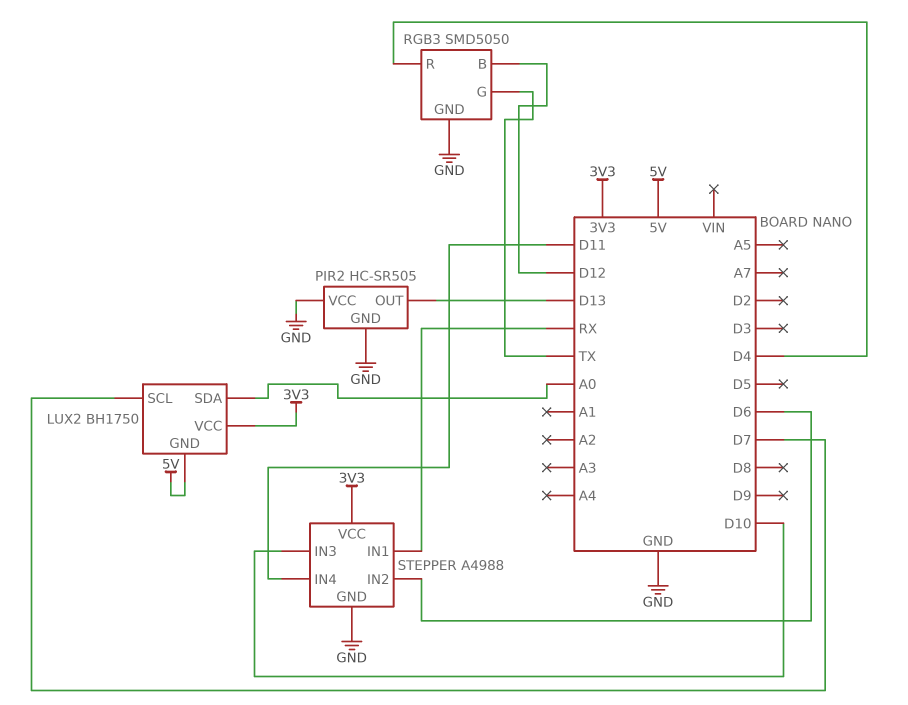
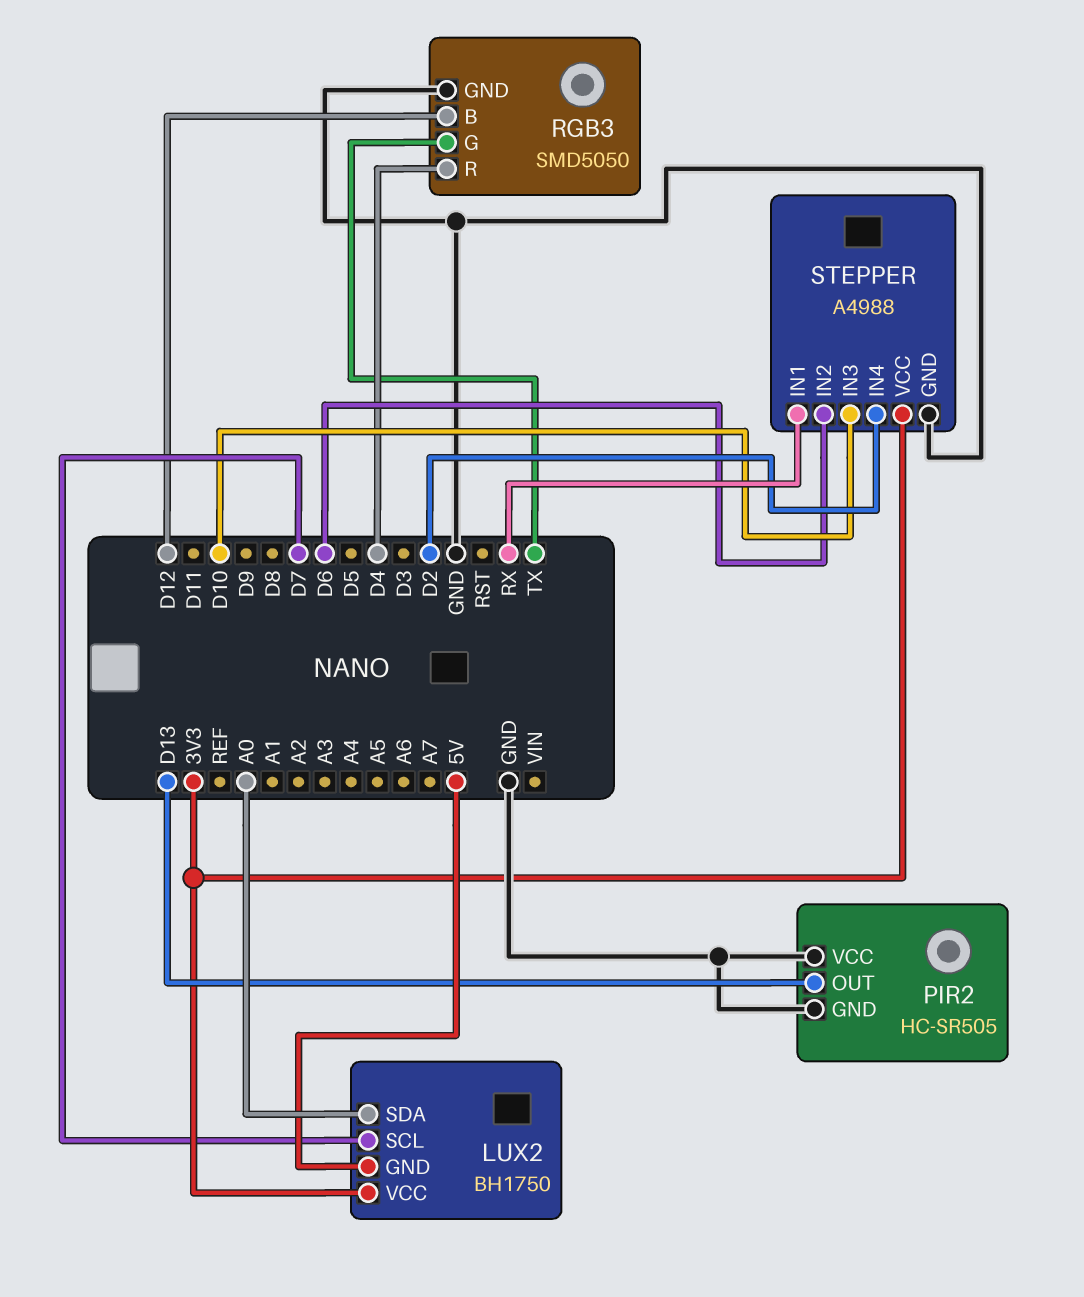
STEPPER pin IN4: D11 -> D2

